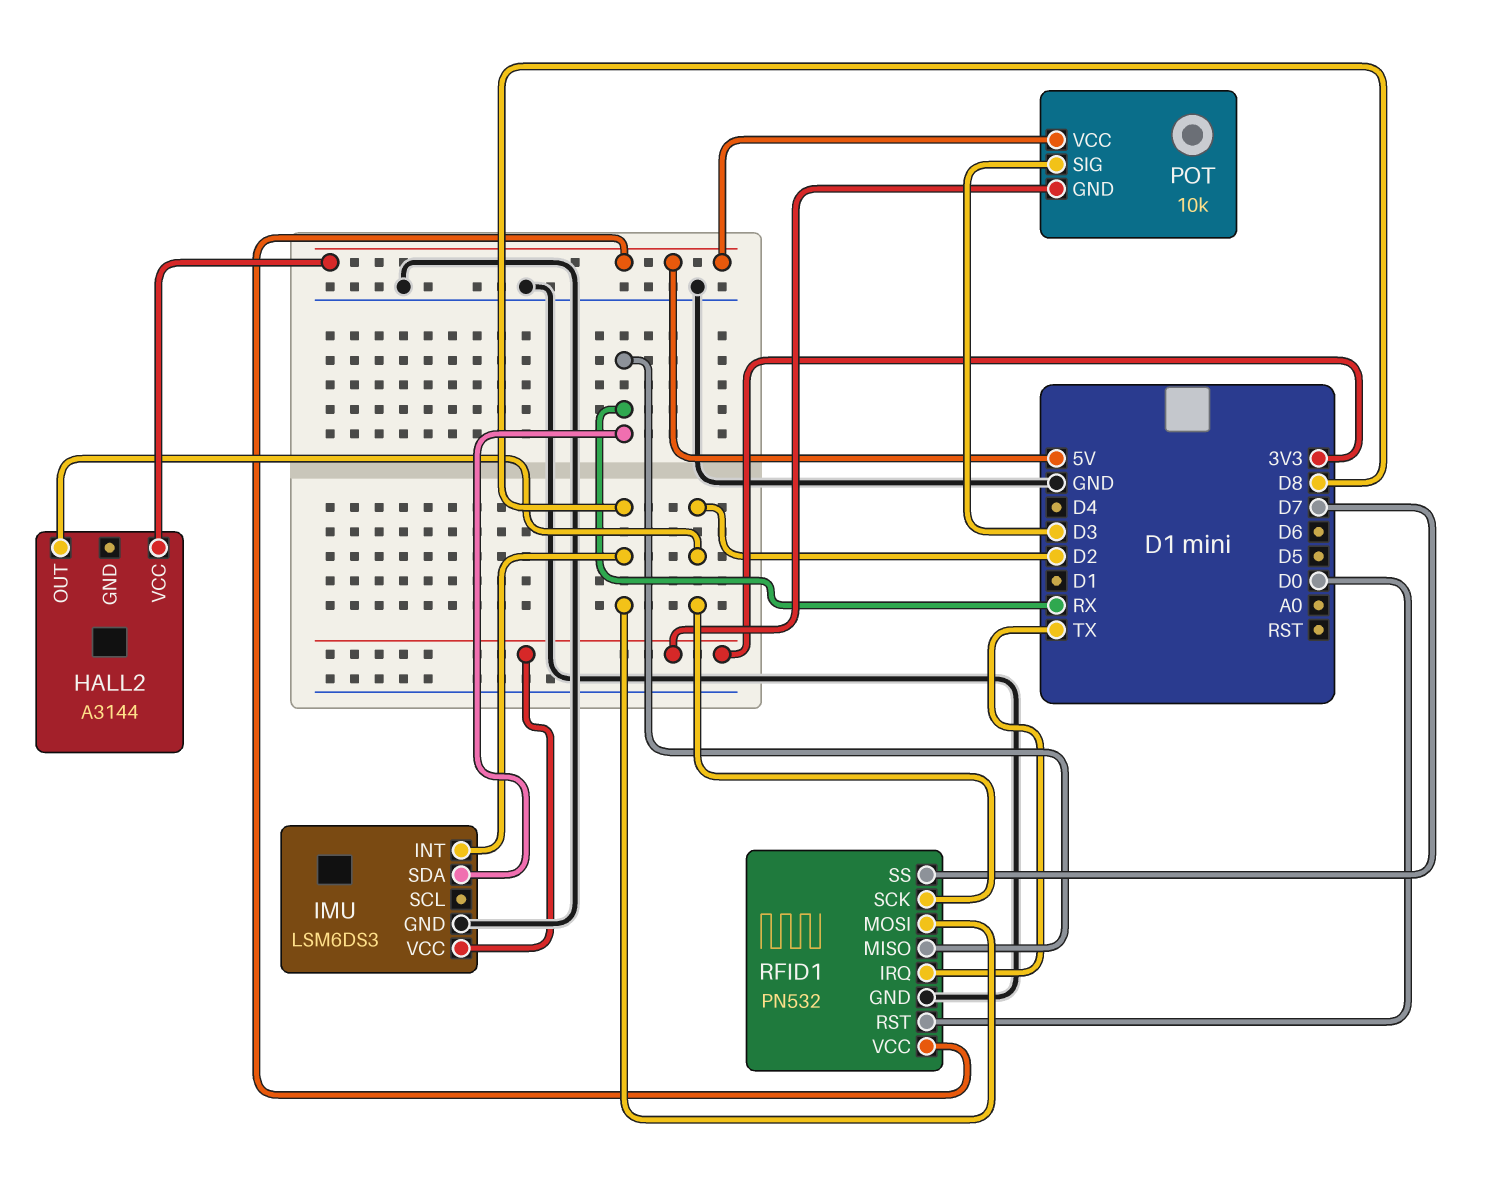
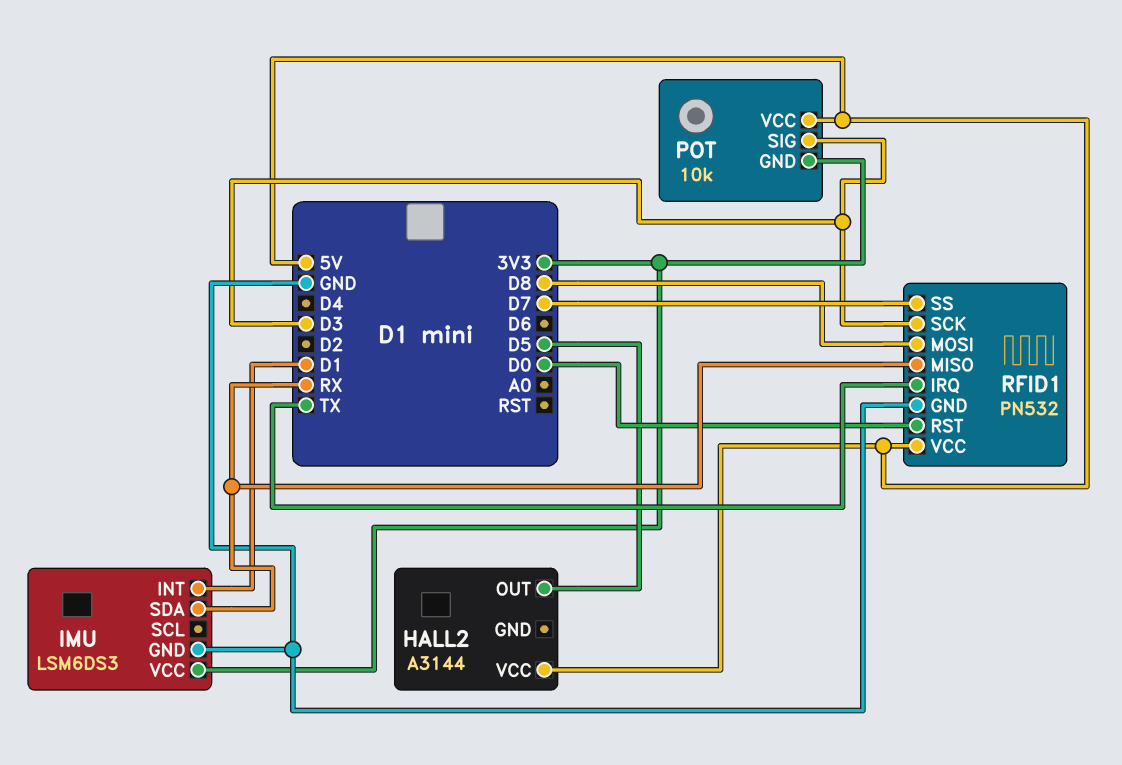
HALL2 pin OUT: D2 -> D5
IMU pin INT: D8 -> D1
RFID1 pin SCK: D2 -> D3

